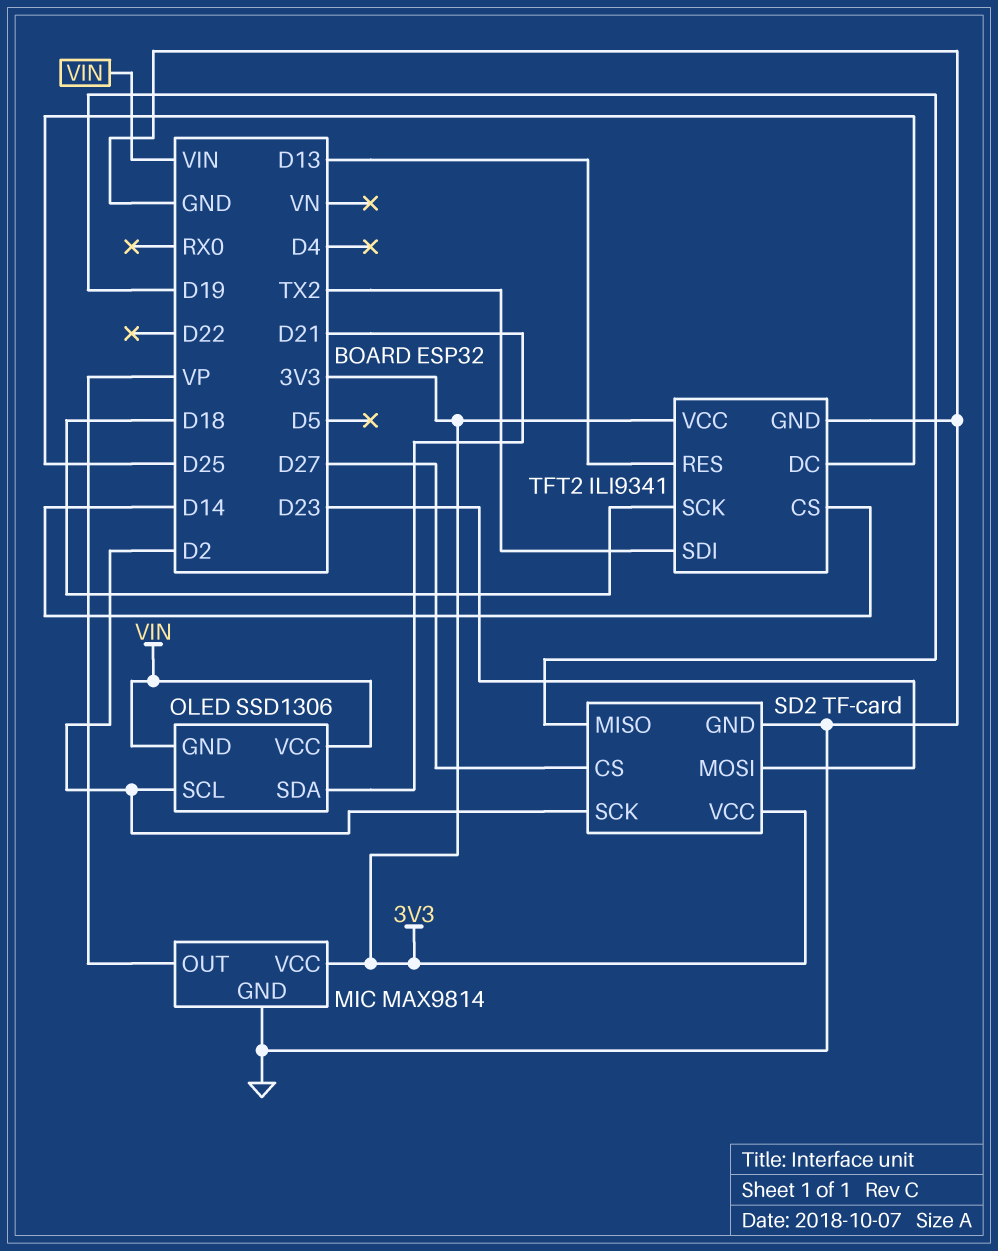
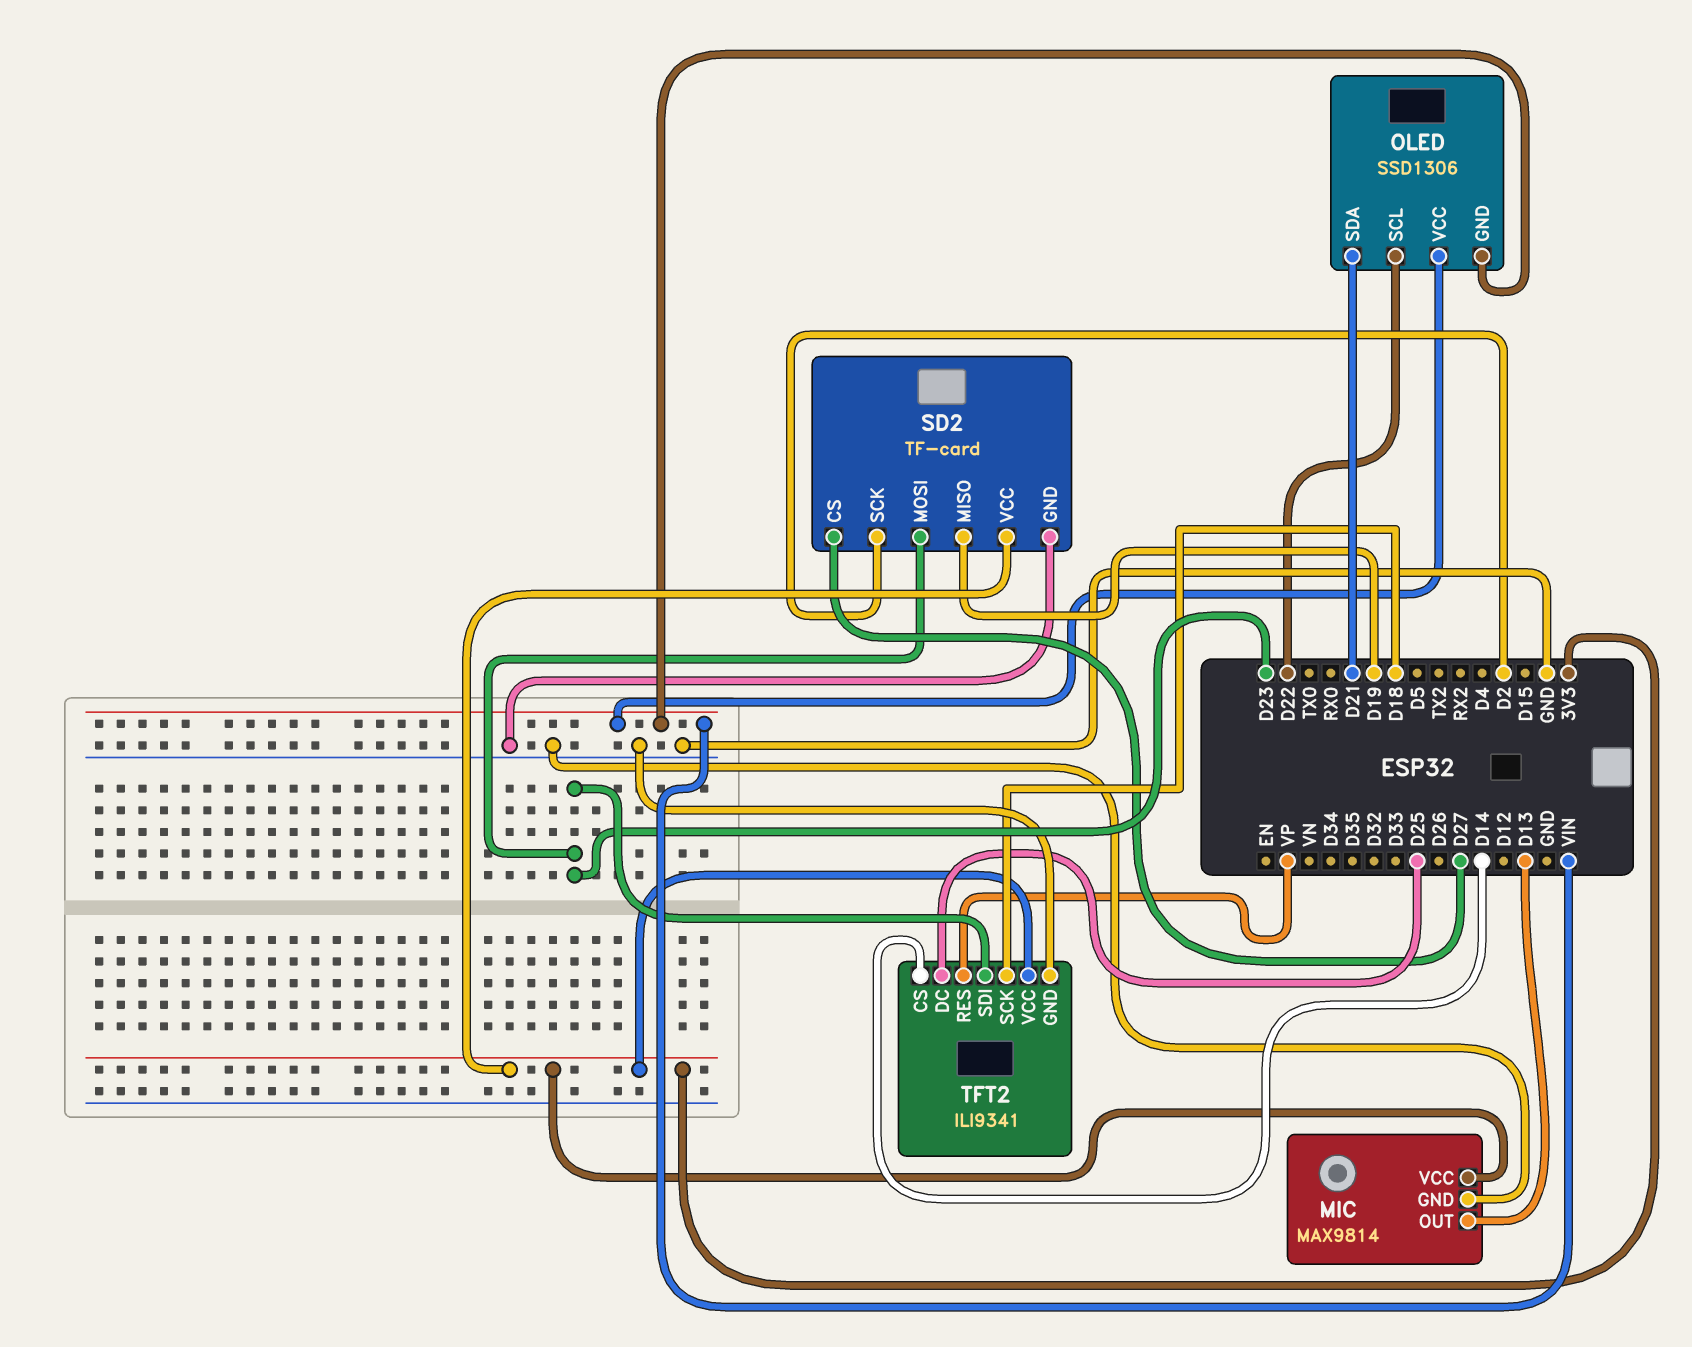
MIC pin OUT: VP -> D13
OLED pin SCL: D2 -> D22
TFT2 pin RES: D13 -> VP
TFT2 pin SDI: TX2 -> D23

